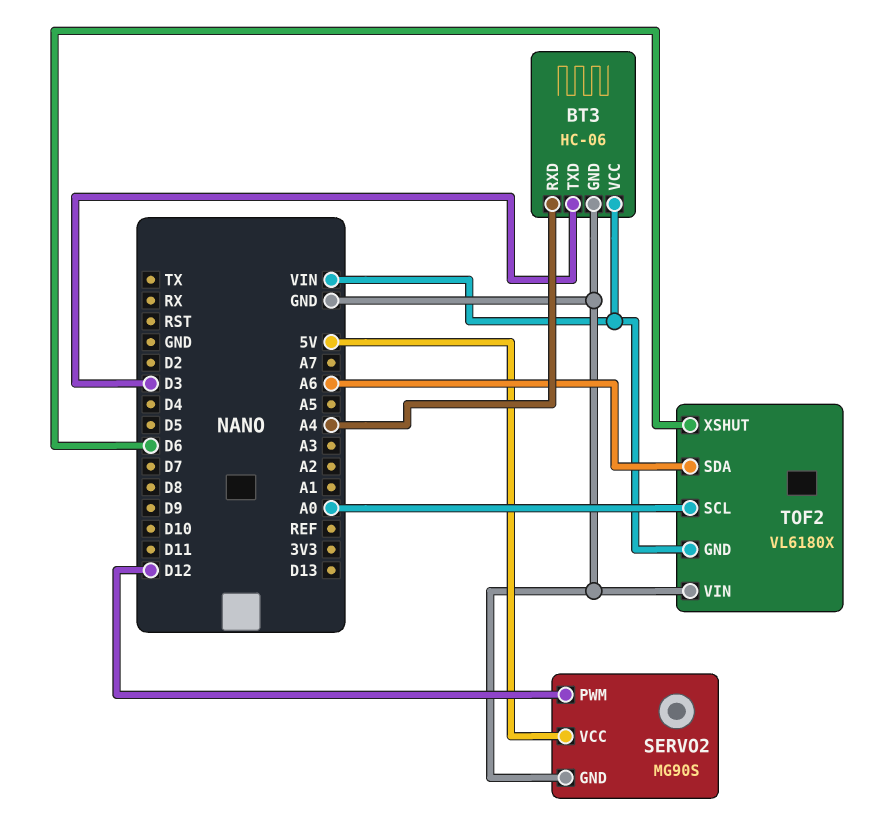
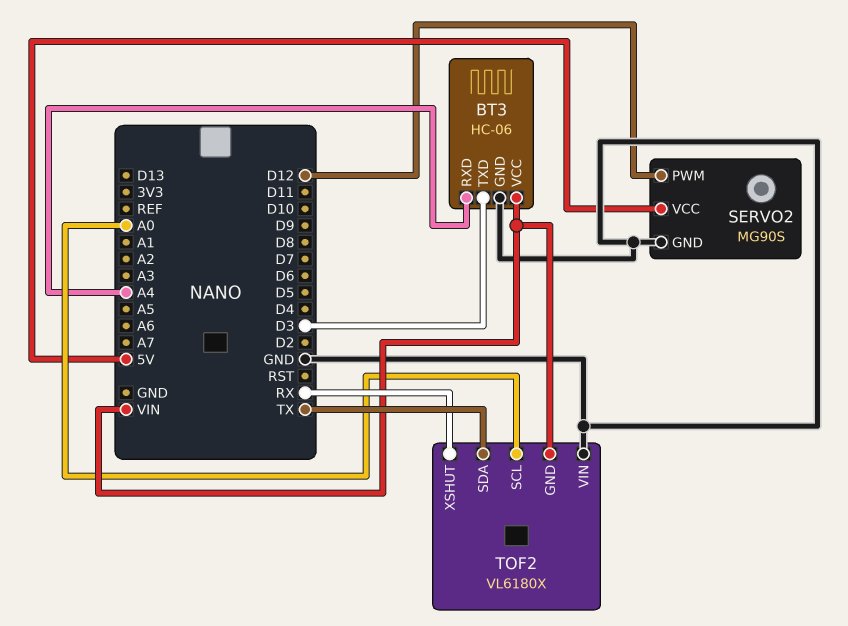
TOF2 pin SDA: A6 -> TX
TOF2 pin XSHUT: D6 -> RX

